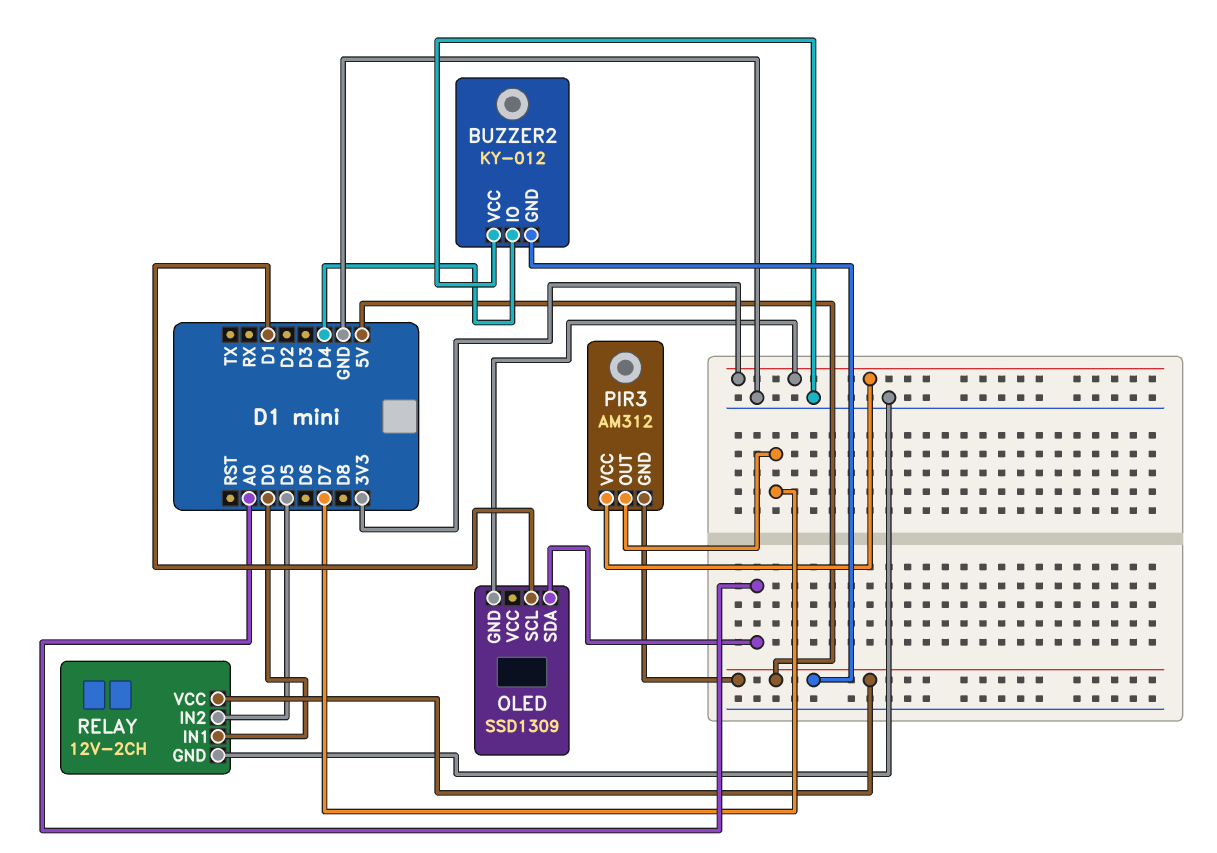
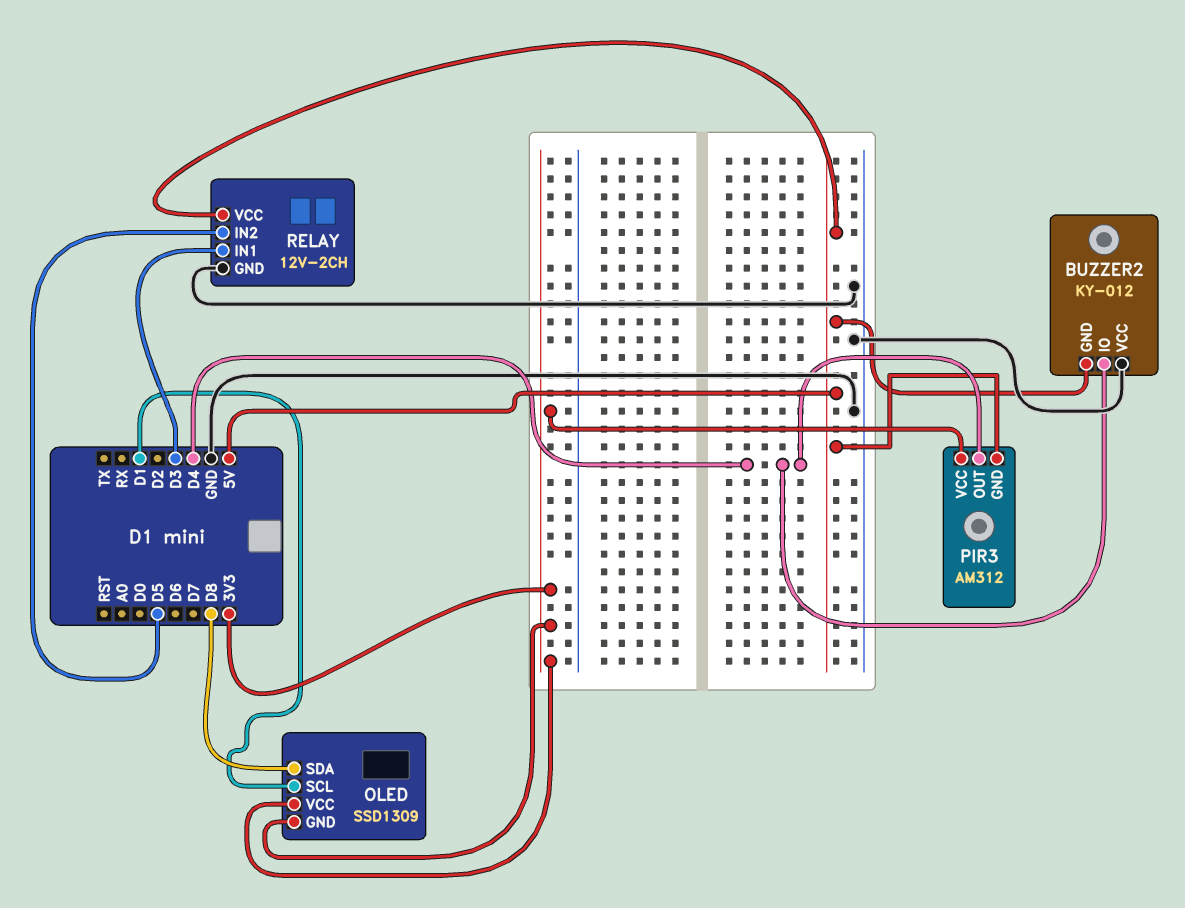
OLED pin SDA: A0 -> D8
OLED pin VCC: none -> 3V3
PIR3 pin OUT: D7 -> D4
RELAY pin IN1: D0 -> D3

